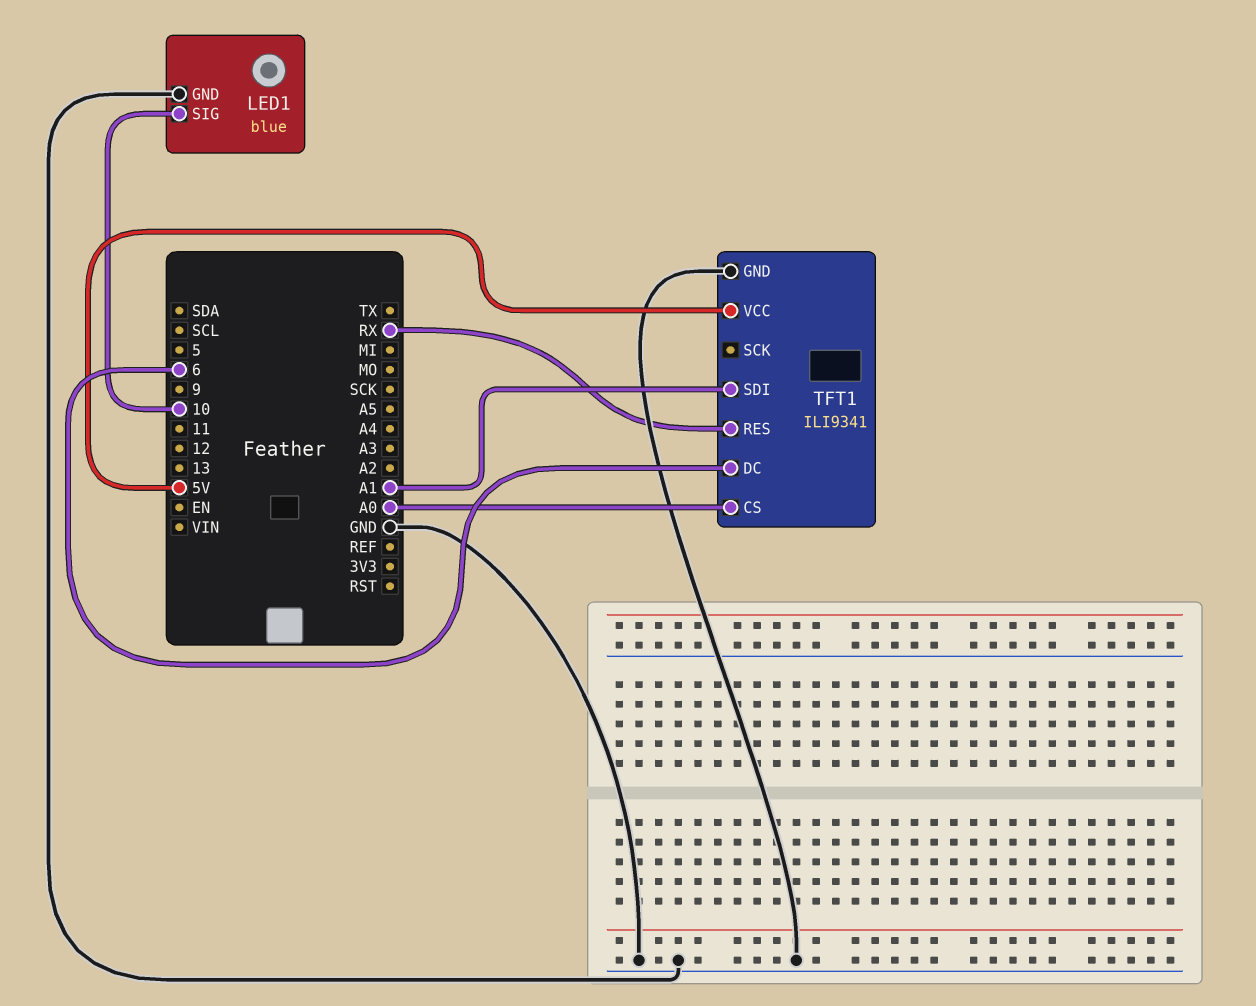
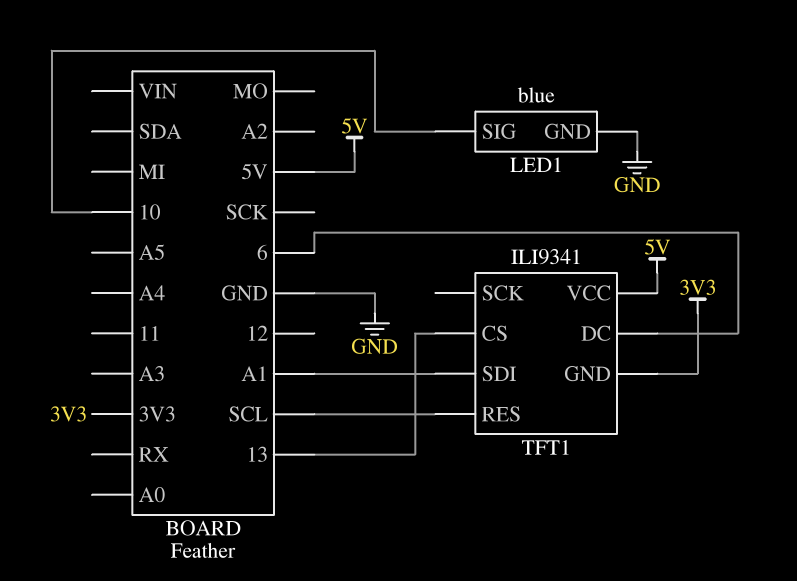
TFT1 pin CS: A0 -> 13
TFT1 pin GND: GND -> 3V3
TFT1 pin RES: RX -> SCL

